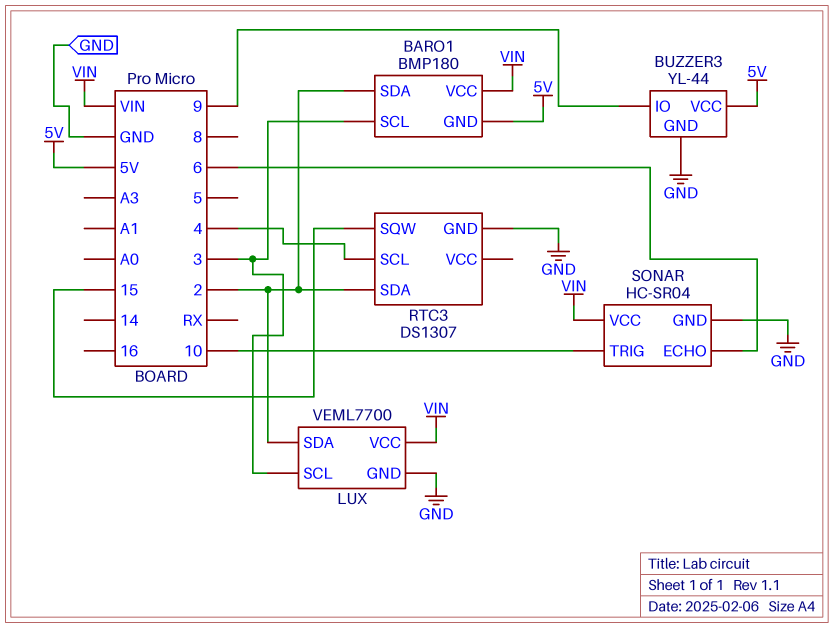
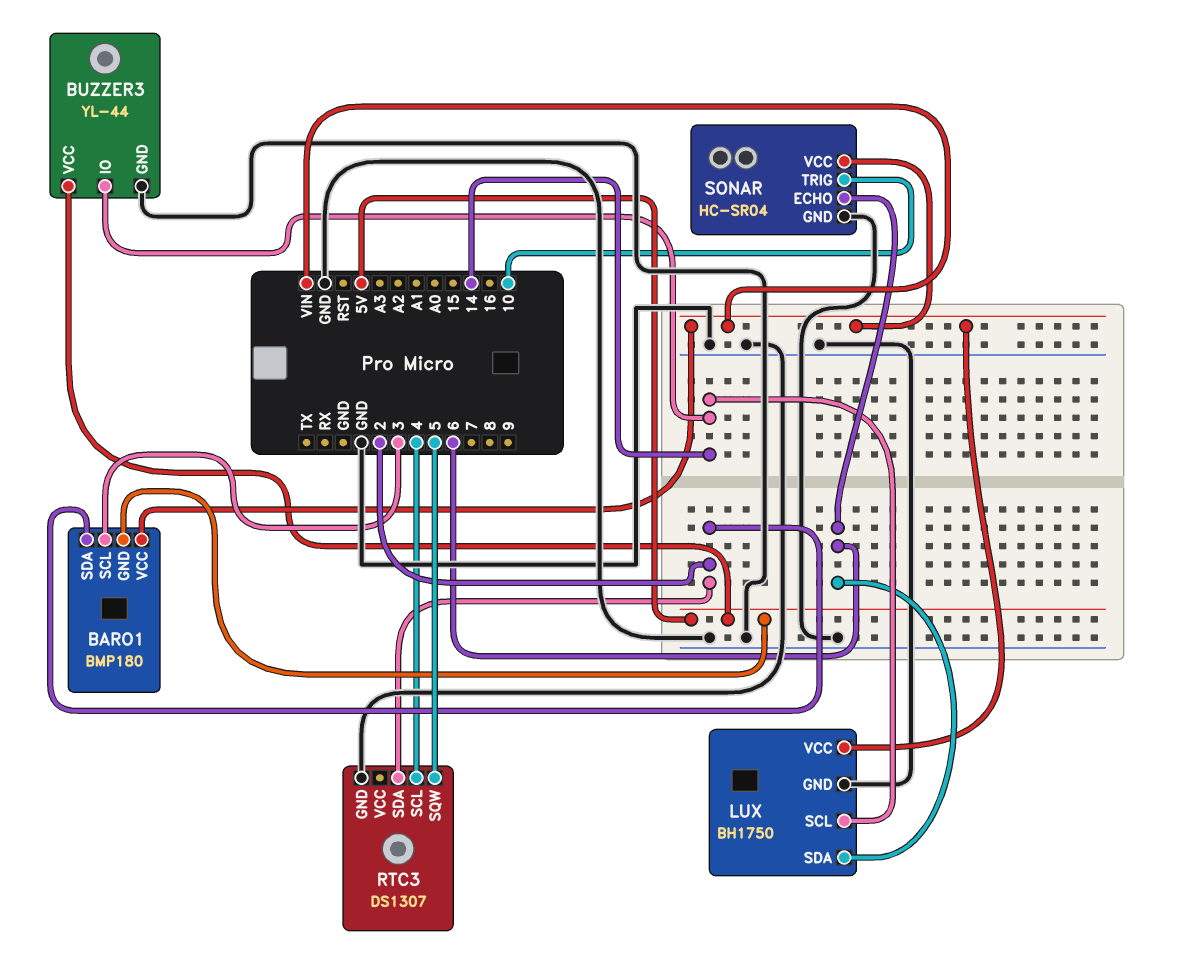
BUZZER3 pin IO: 9 -> 14
LUX: VEML7700 -> BH1750
LUX pin SCL: 3 -> 14
LUX pin SDA: 2 -> 6
RTC3 pin SQW: 15 -> 5

